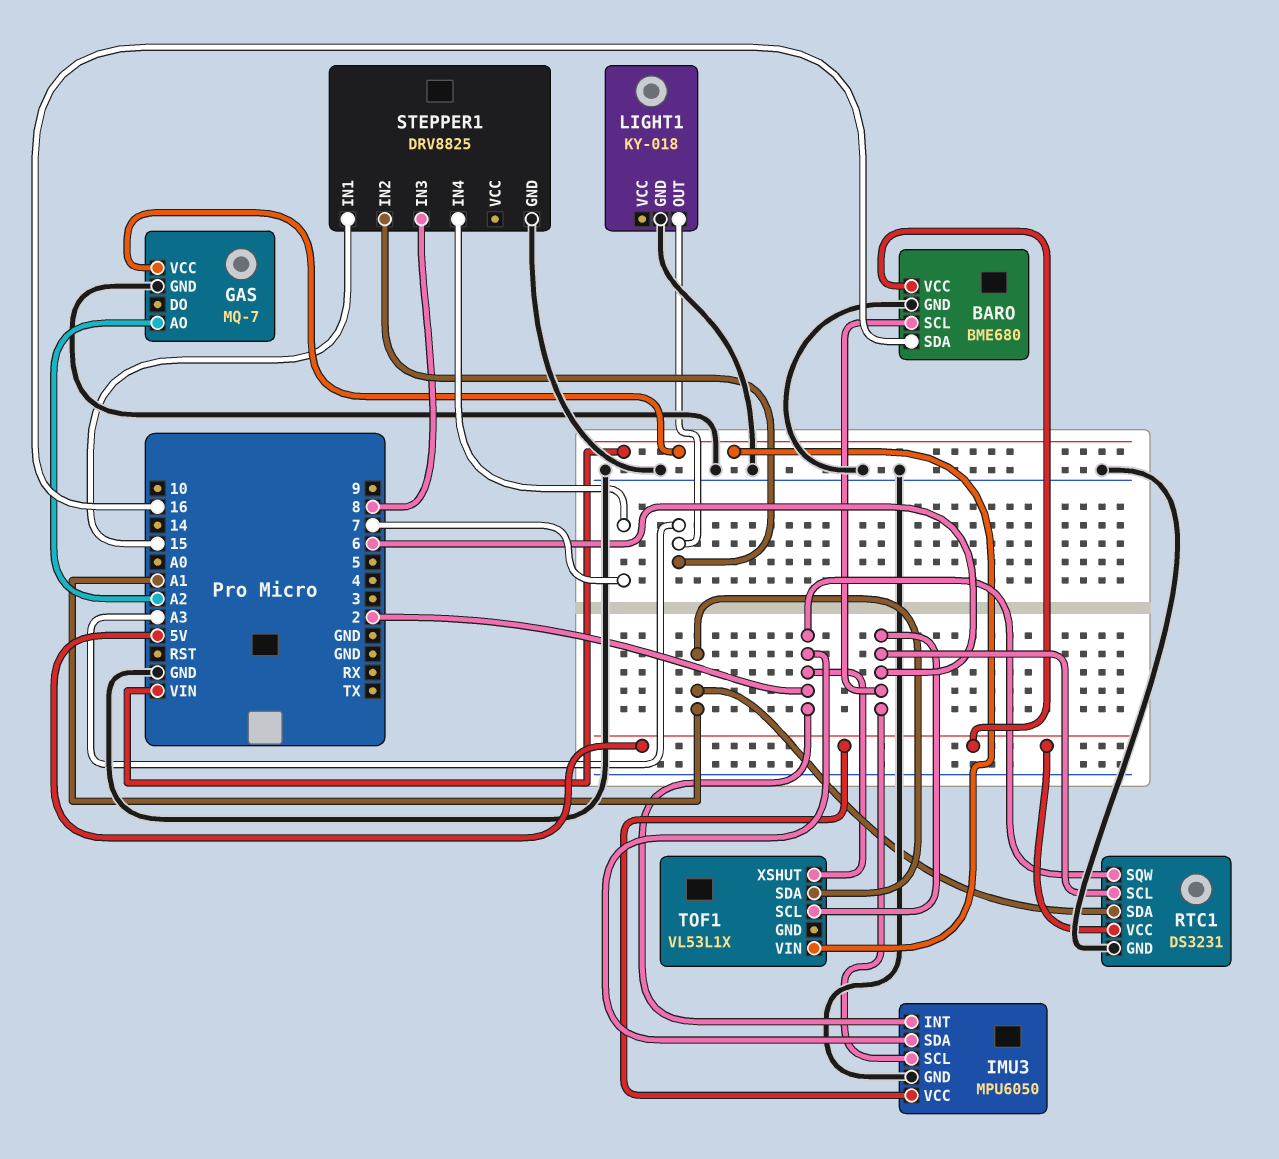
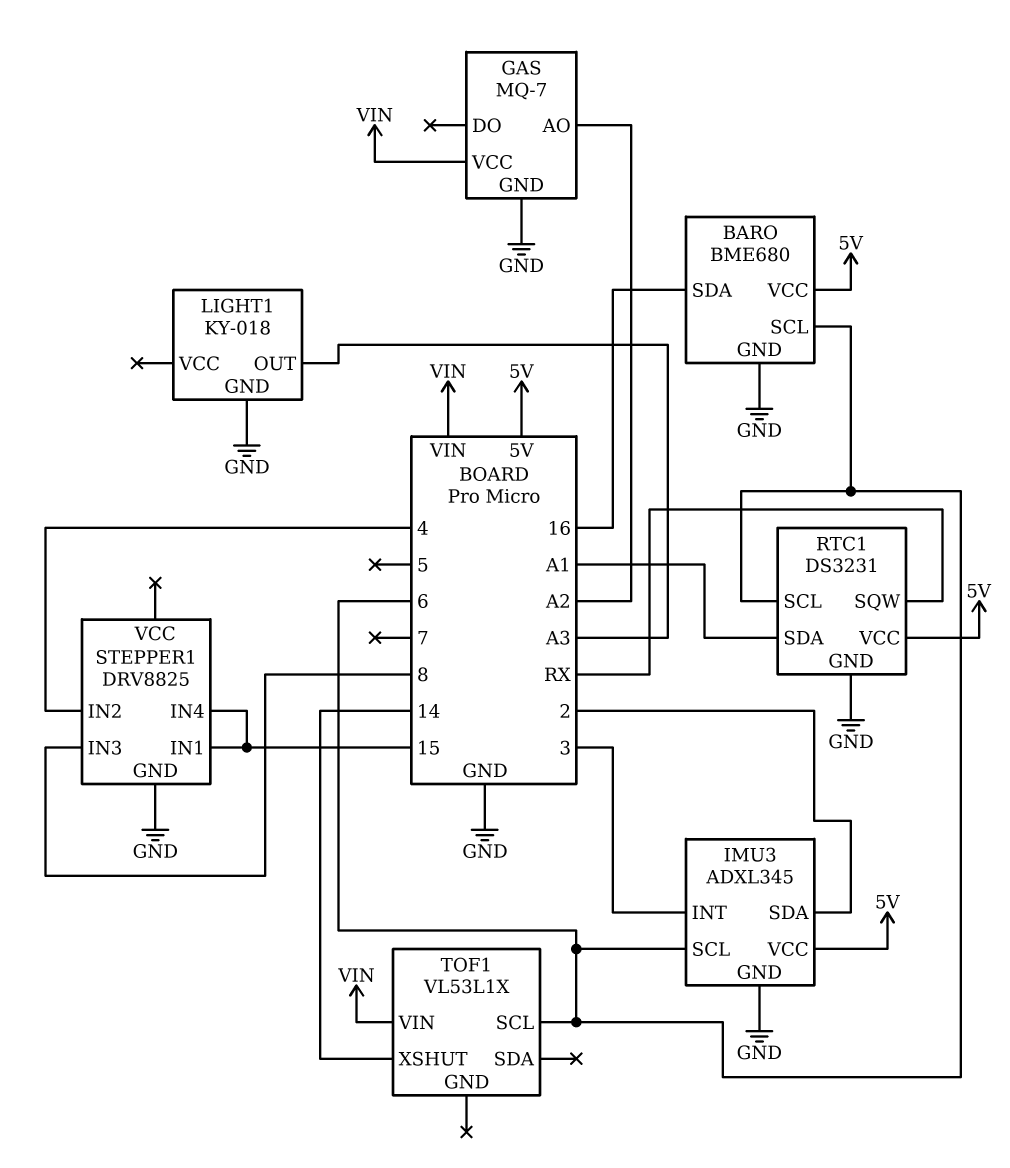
IMU3: MPU6050 -> ADXL345
IMU3 pin INT: 2 -> 3
RTC1 pin SQW: 2 -> RX
STEPPER1 pin IN2: A3 -> 4
STEPPER1 pin IN4: 7 -> 15
TOF1 pin SDA: A1 -> none
TOF1 pin XSHUT: 2 -> 14

